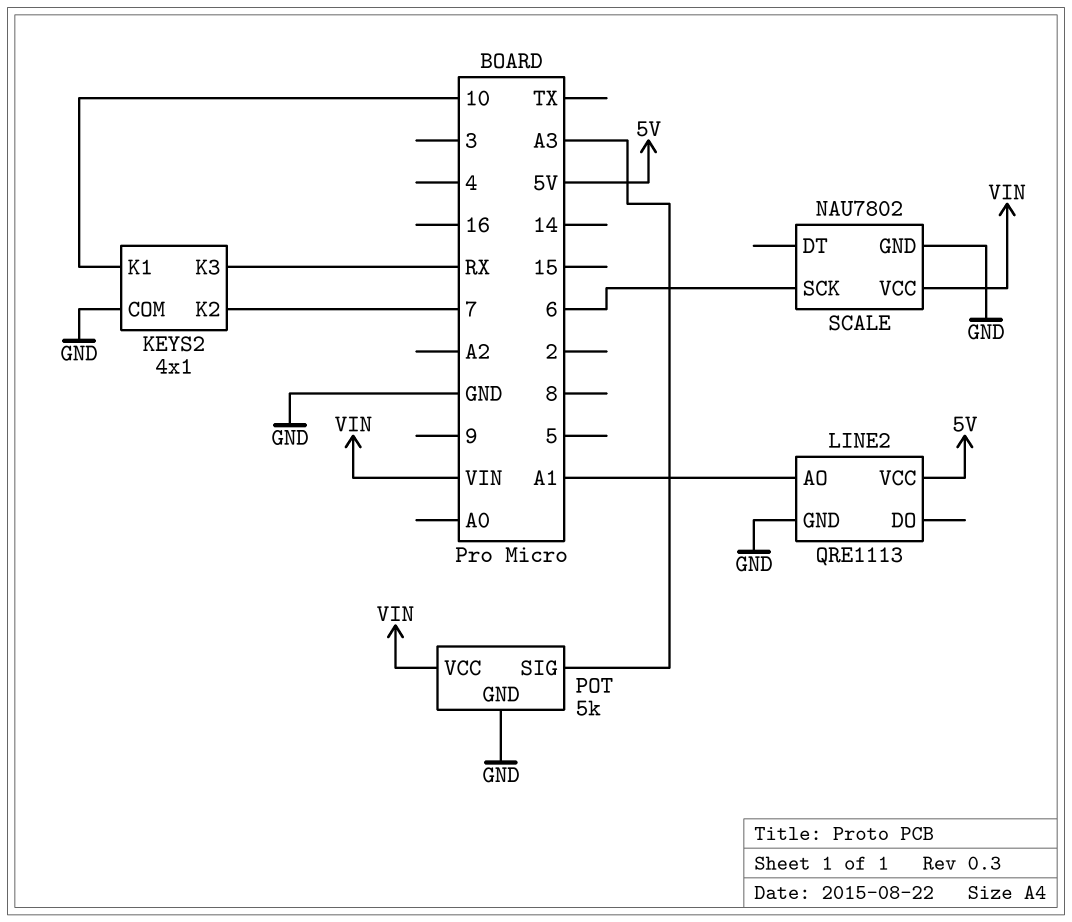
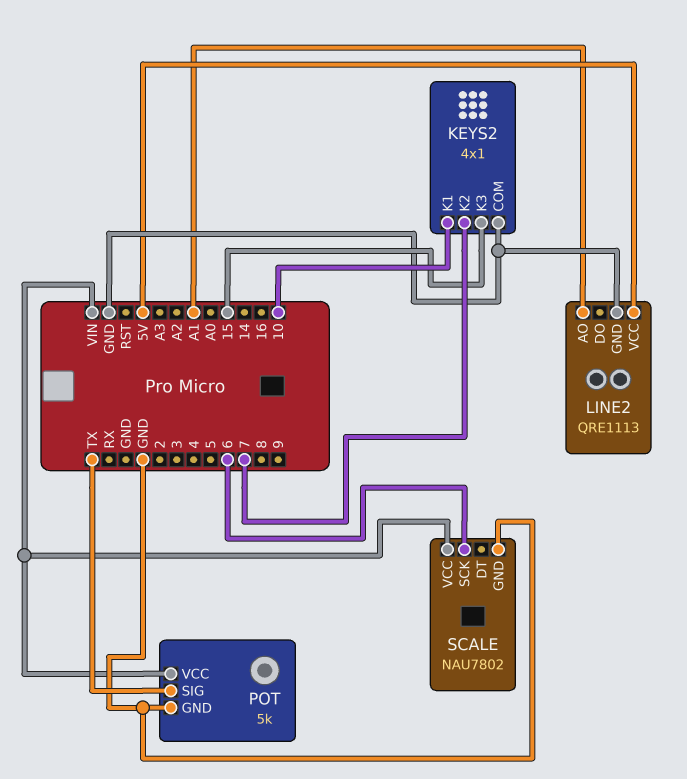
KEYS2 pin K3: RX -> 15
POT pin SIG: A3 -> TX

